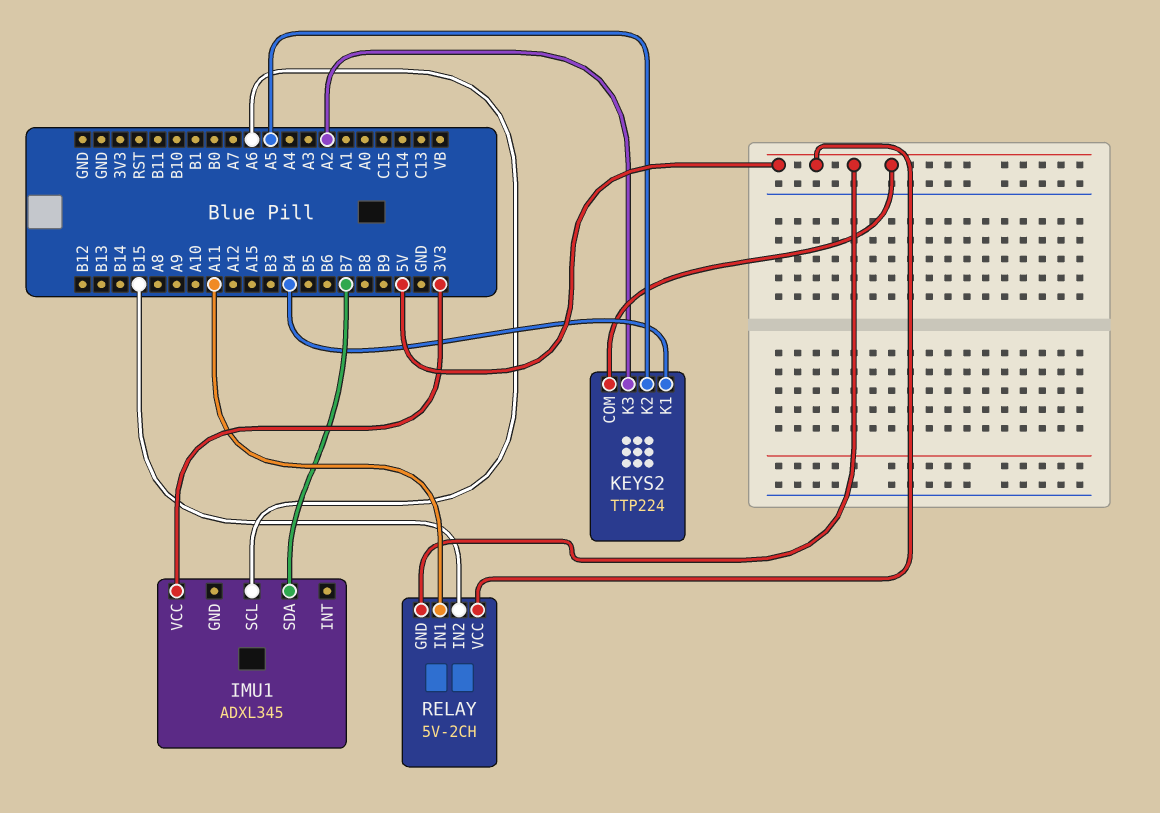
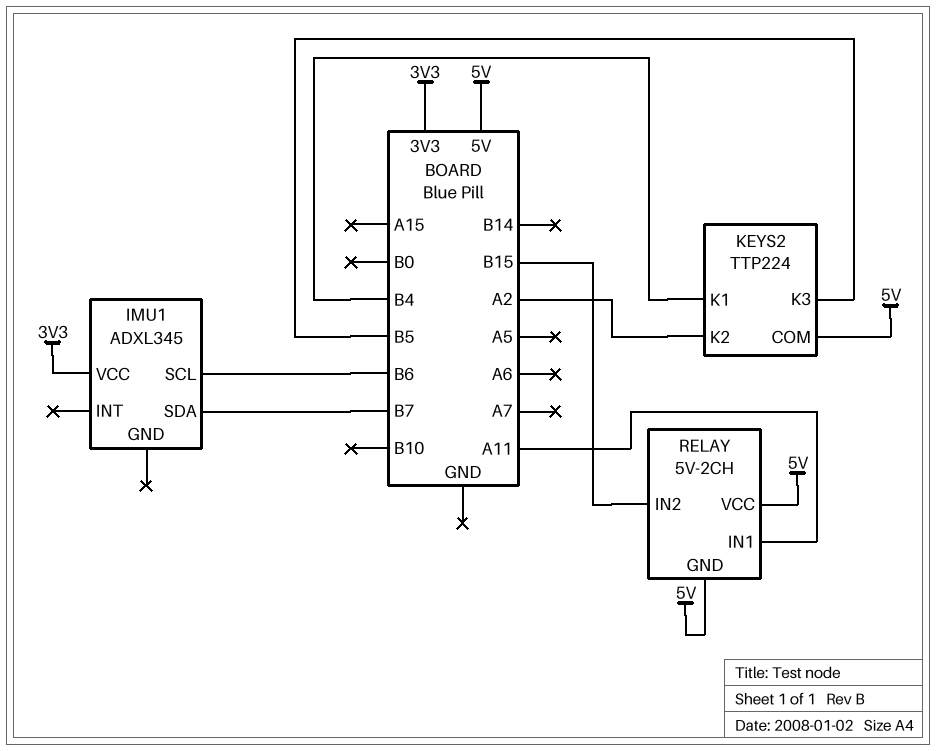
IMU1 pin SCL: A6 -> B6
KEYS2 pin K2: A5 -> A2
KEYS2 pin K3: A2 -> B5

